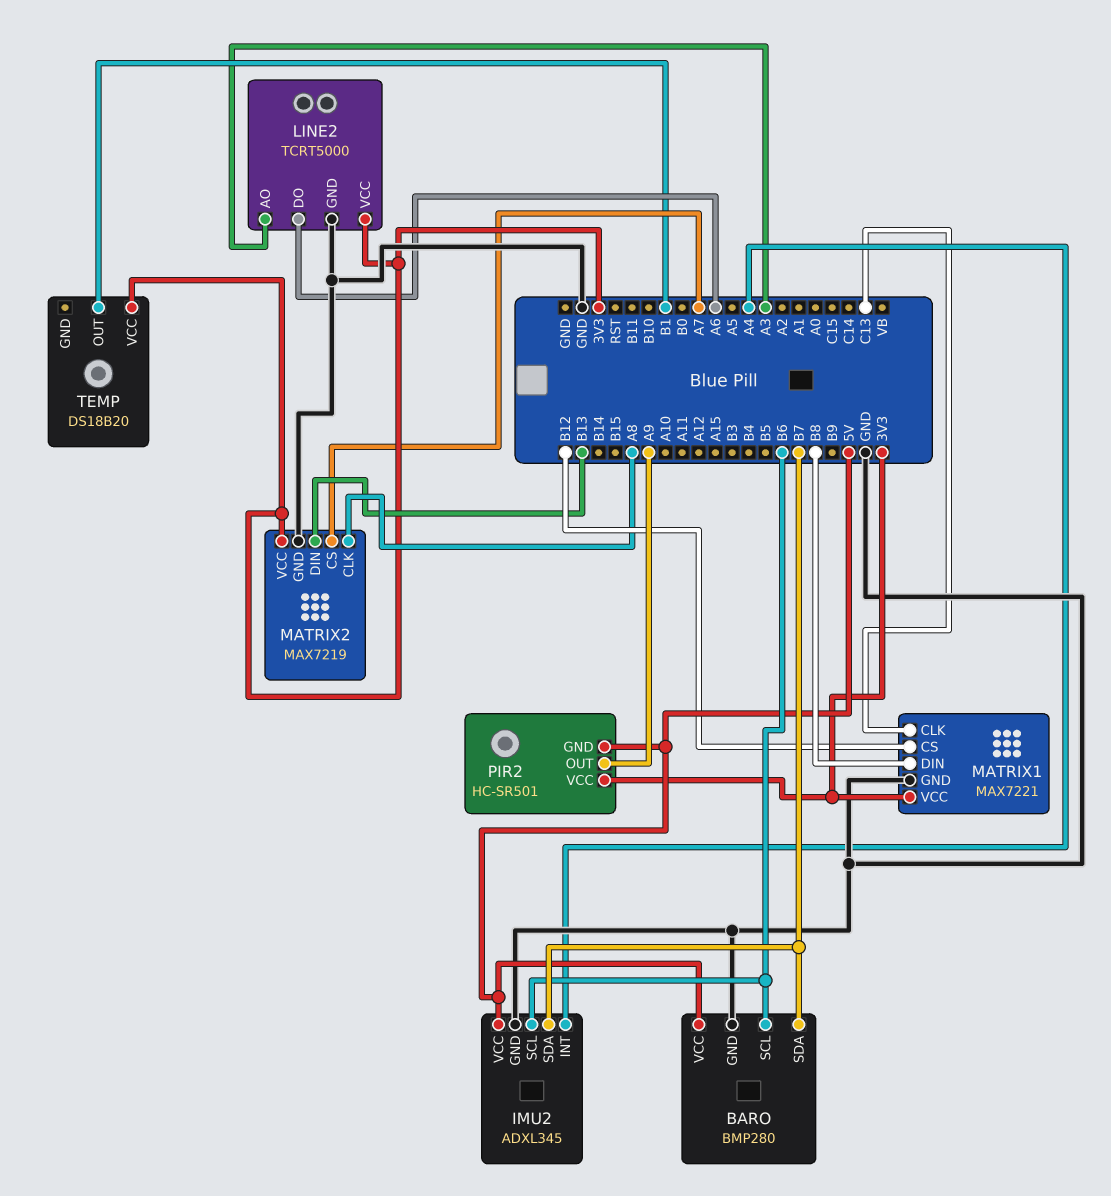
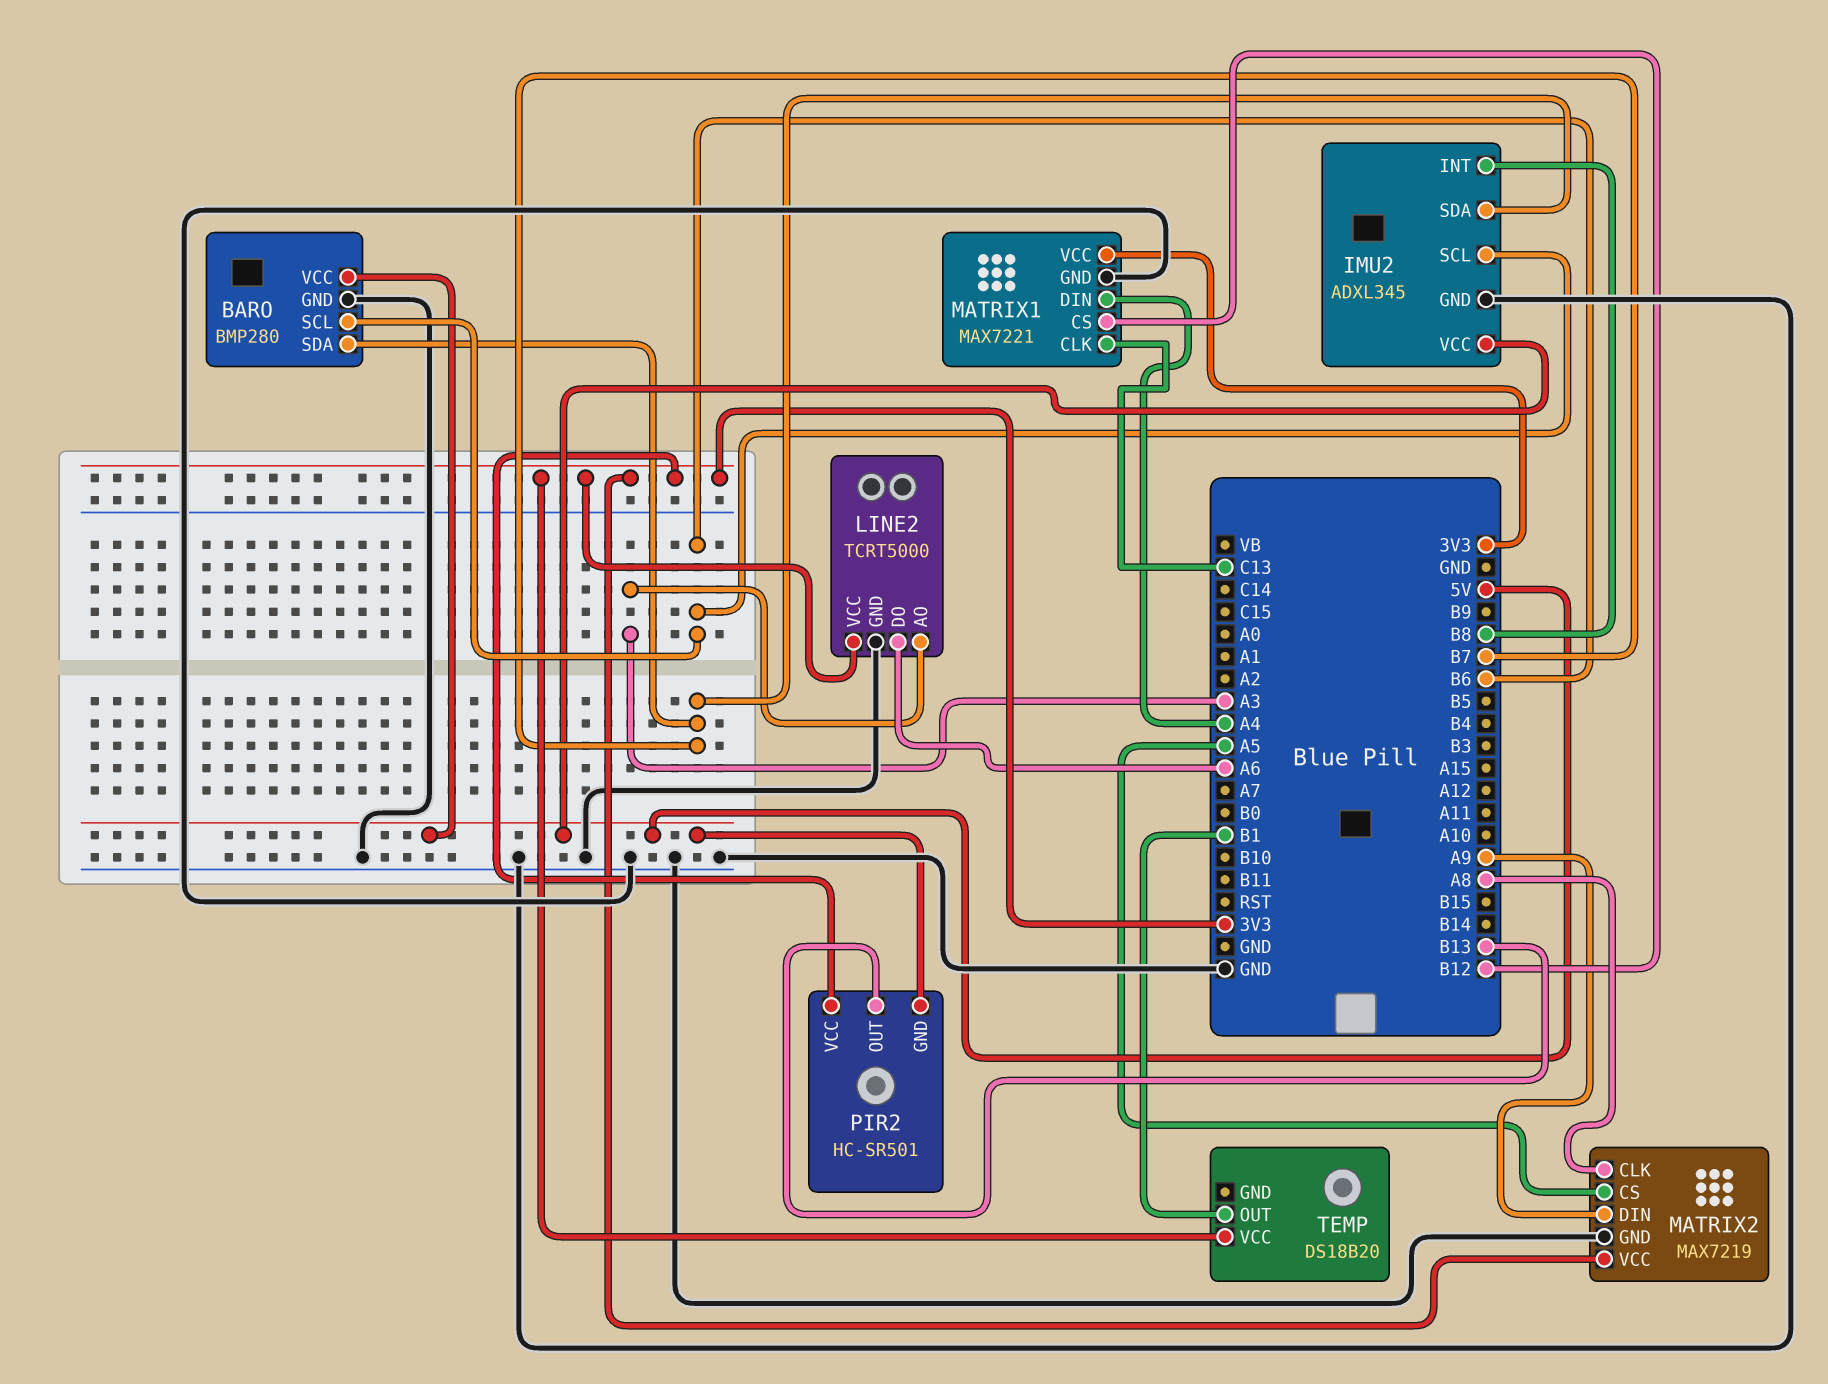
IMU2 pin INT: A4 -> B8
MATRIX1 pin DIN: B8 -> A4
MATRIX2 pin CS: A7 -> A5
MATRIX2 pin DIN: B13 -> A9
PIR2 pin OUT: A9 -> B13

